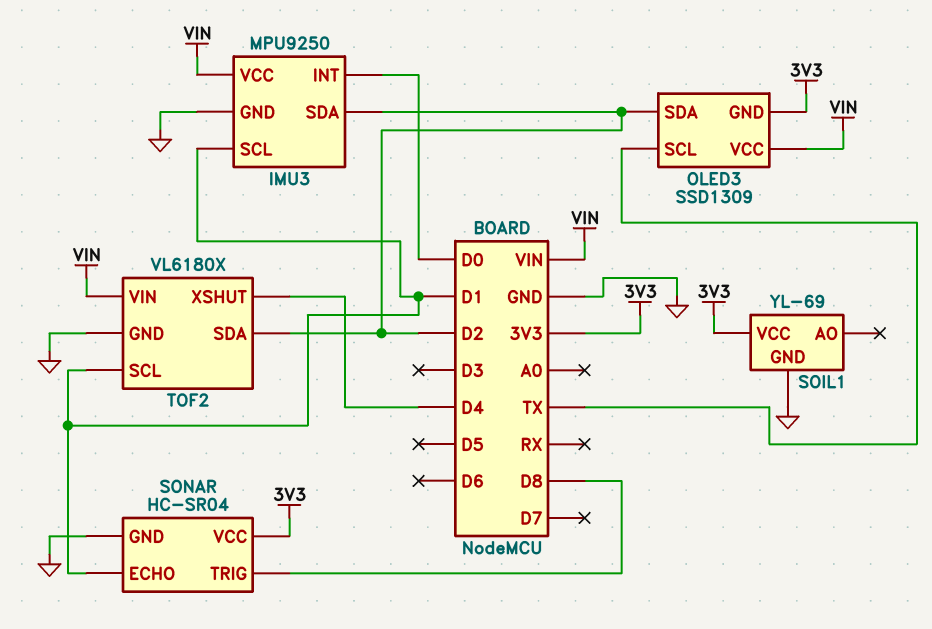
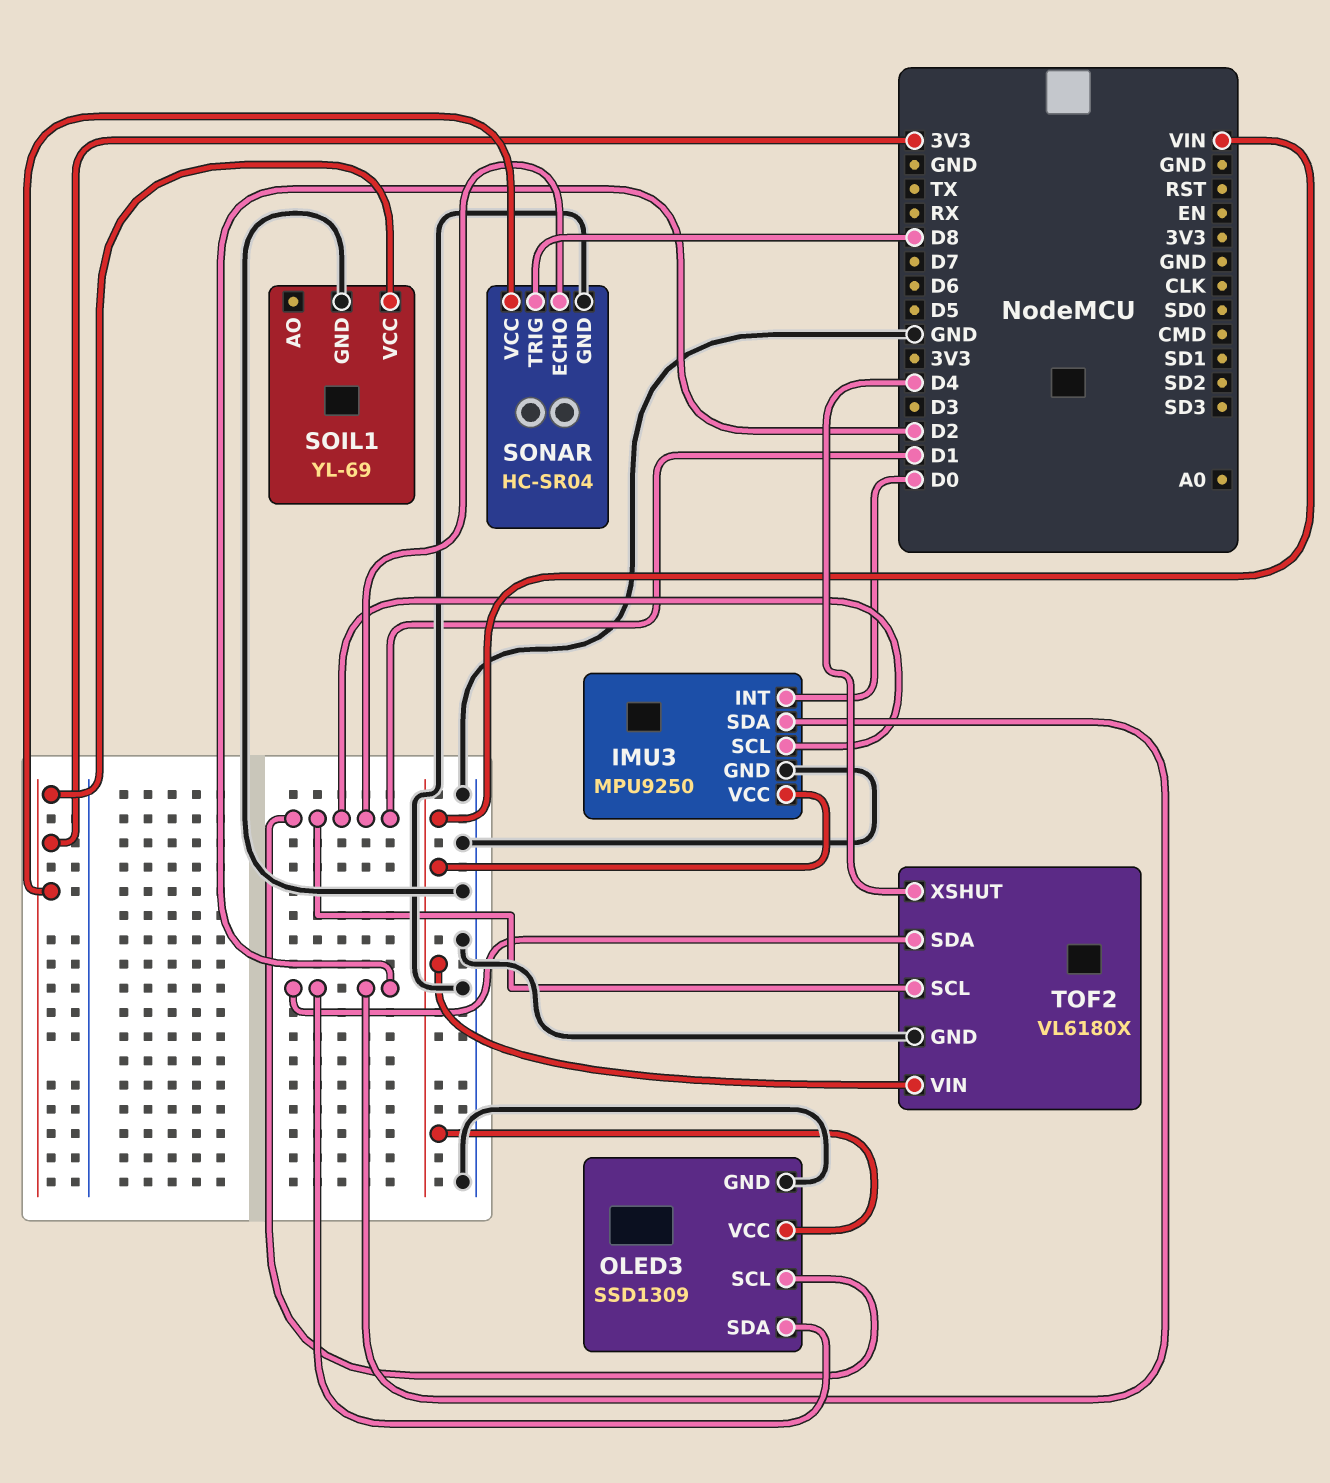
OLED3 pin GND: 3V3 -> GND
OLED3 pin SCL: TX -> D1

